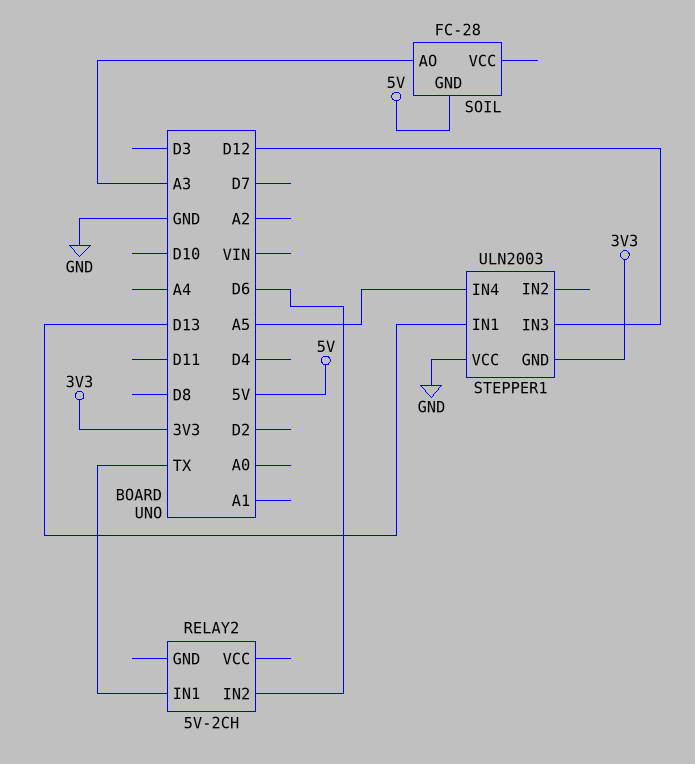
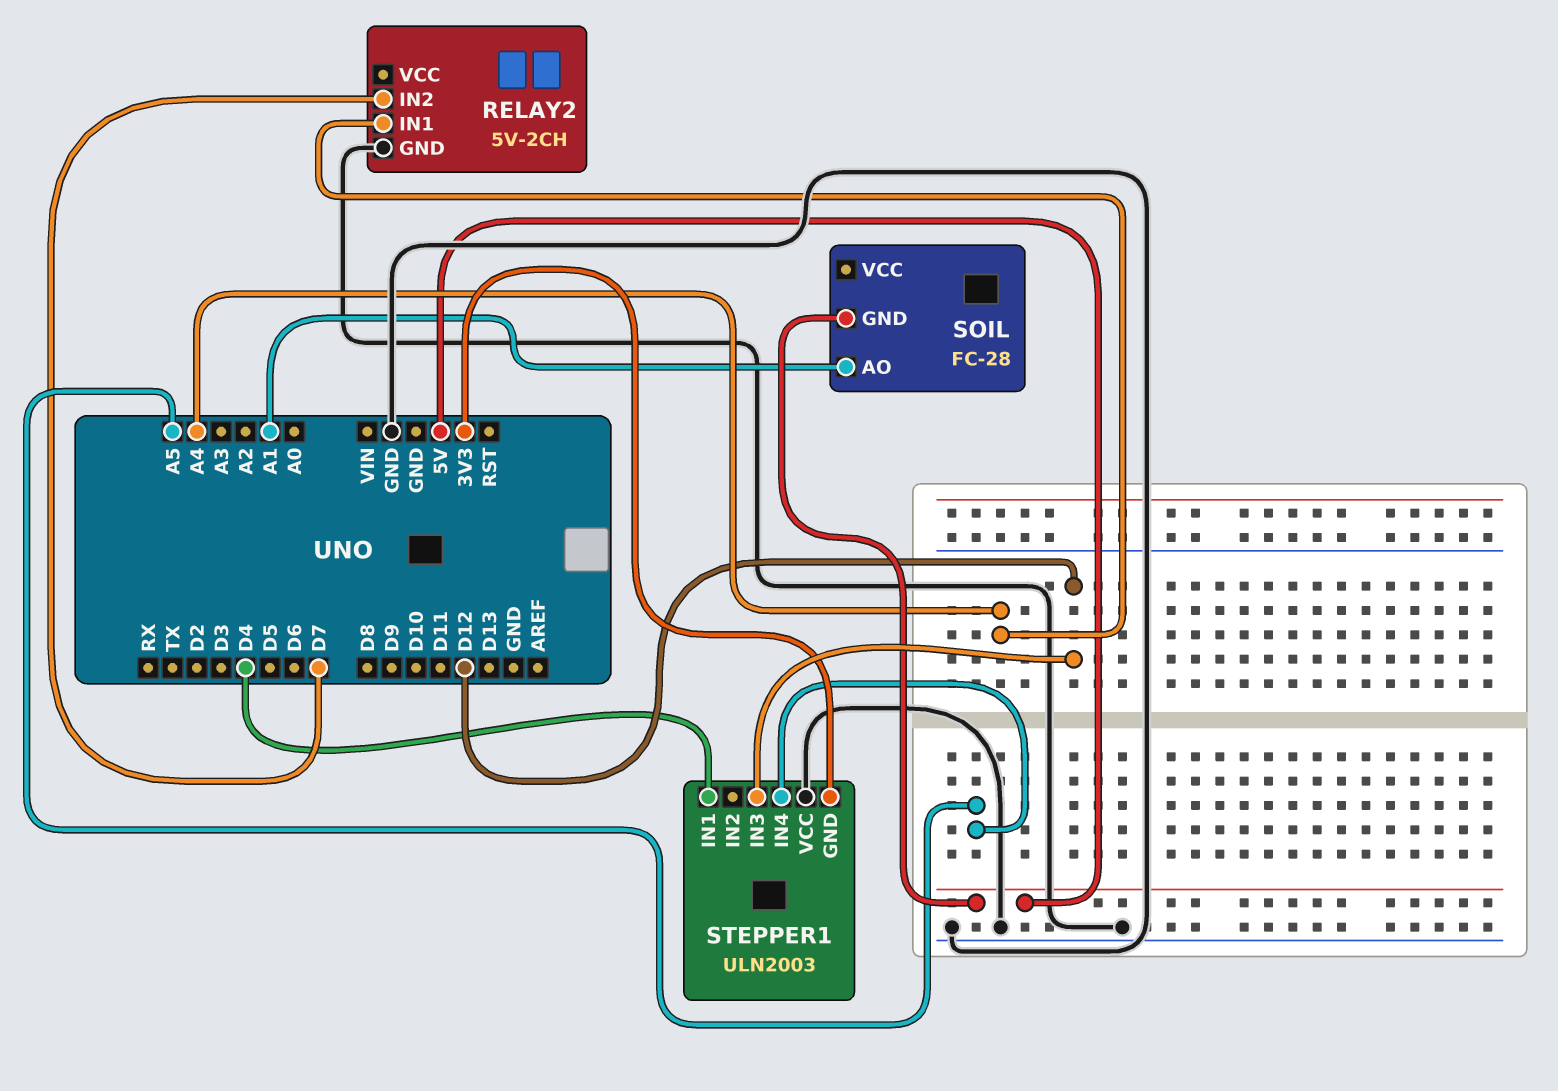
RELAY2 pin GND: none -> GND
RELAY2 pin IN1: TX -> A4
RELAY2 pin IN2: D6 -> D7
SOIL pin AO: A3 -> A1
STEPPER1 pin IN1: D13 -> D4

